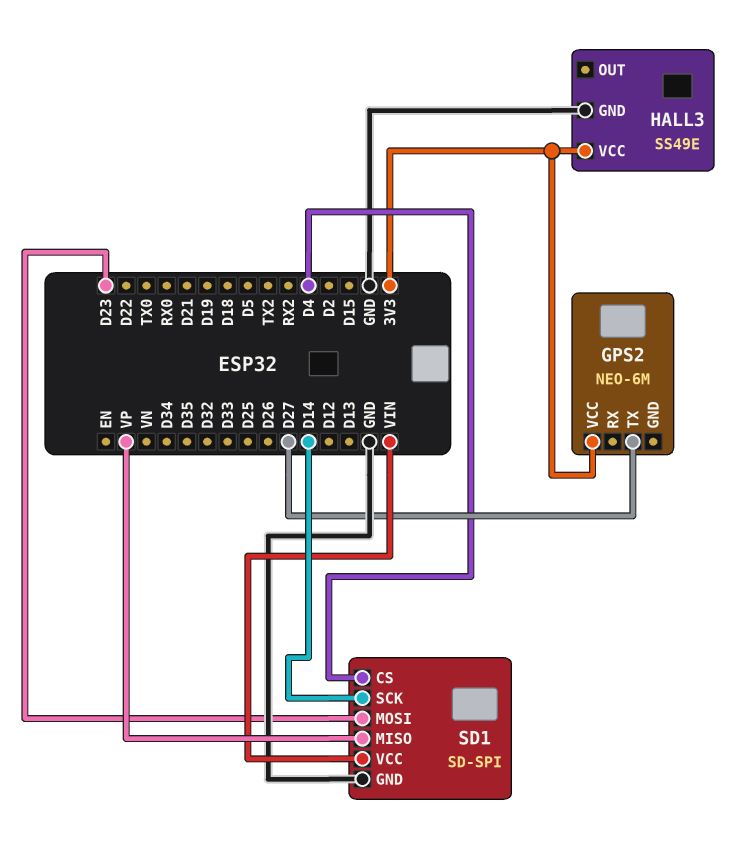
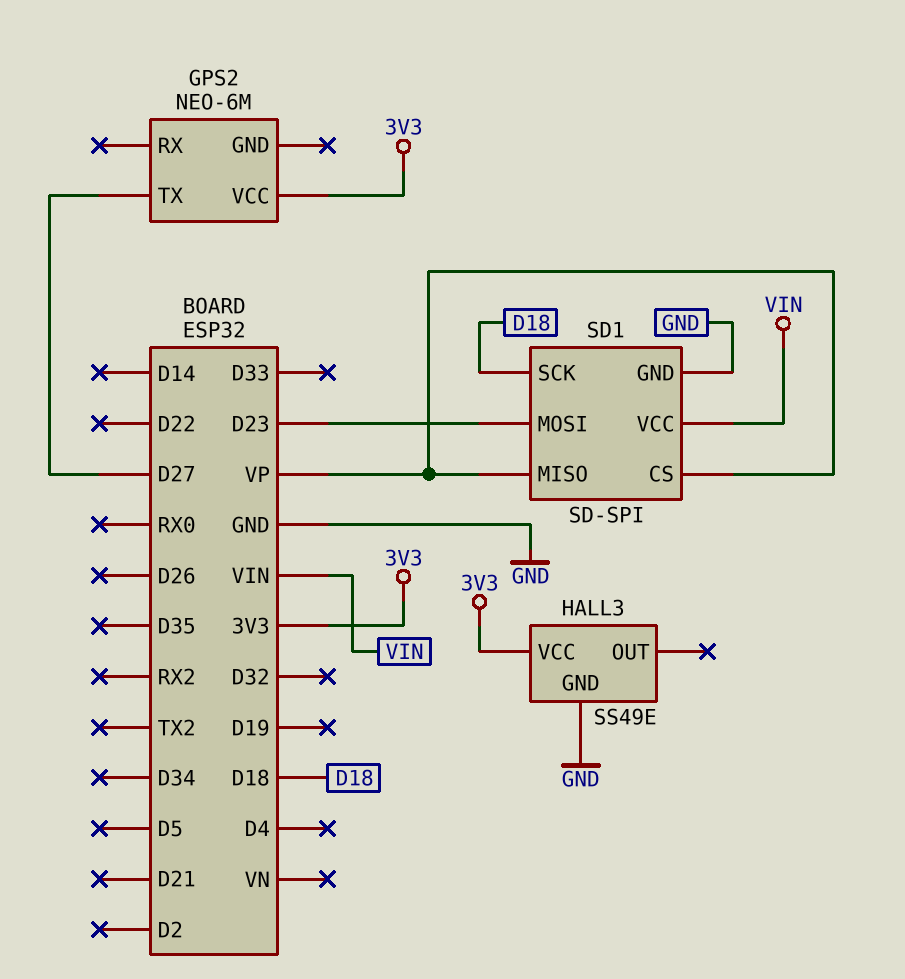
SD1 pin CS: D4 -> VP
SD1 pin SCK: D14 -> D18

